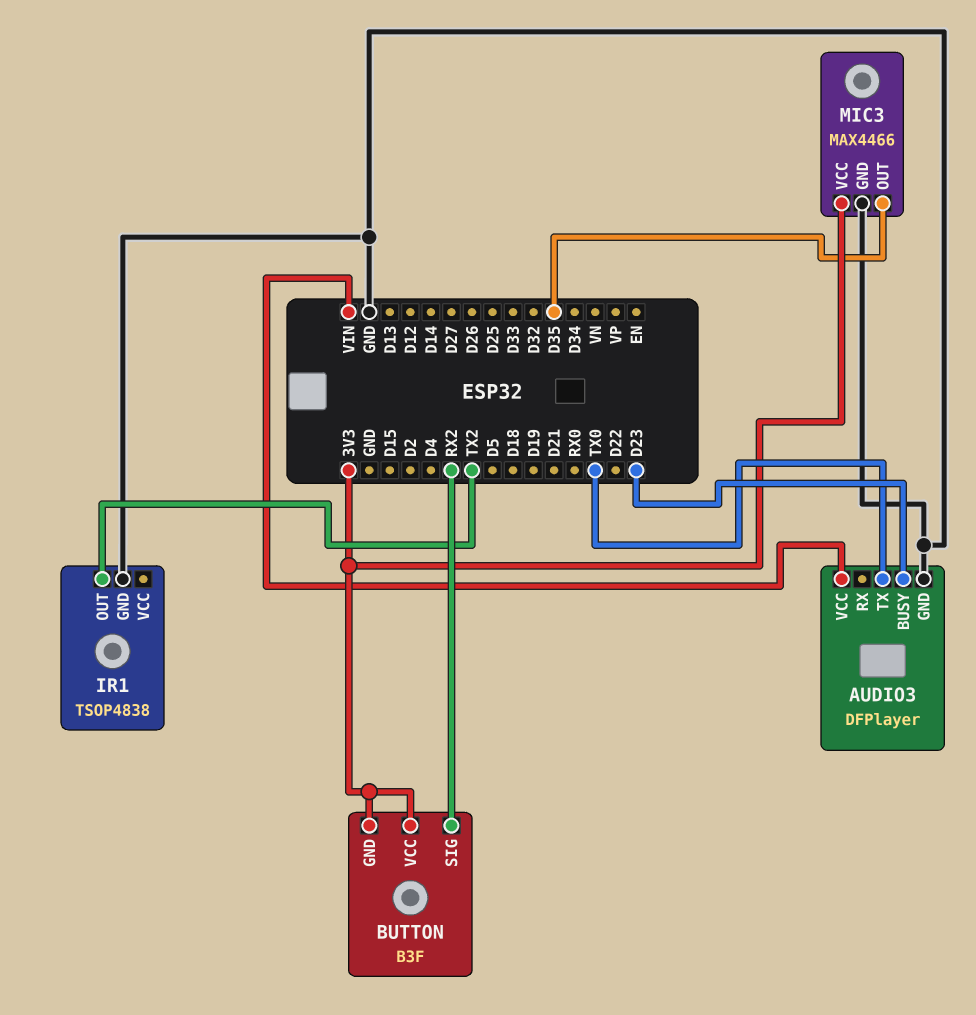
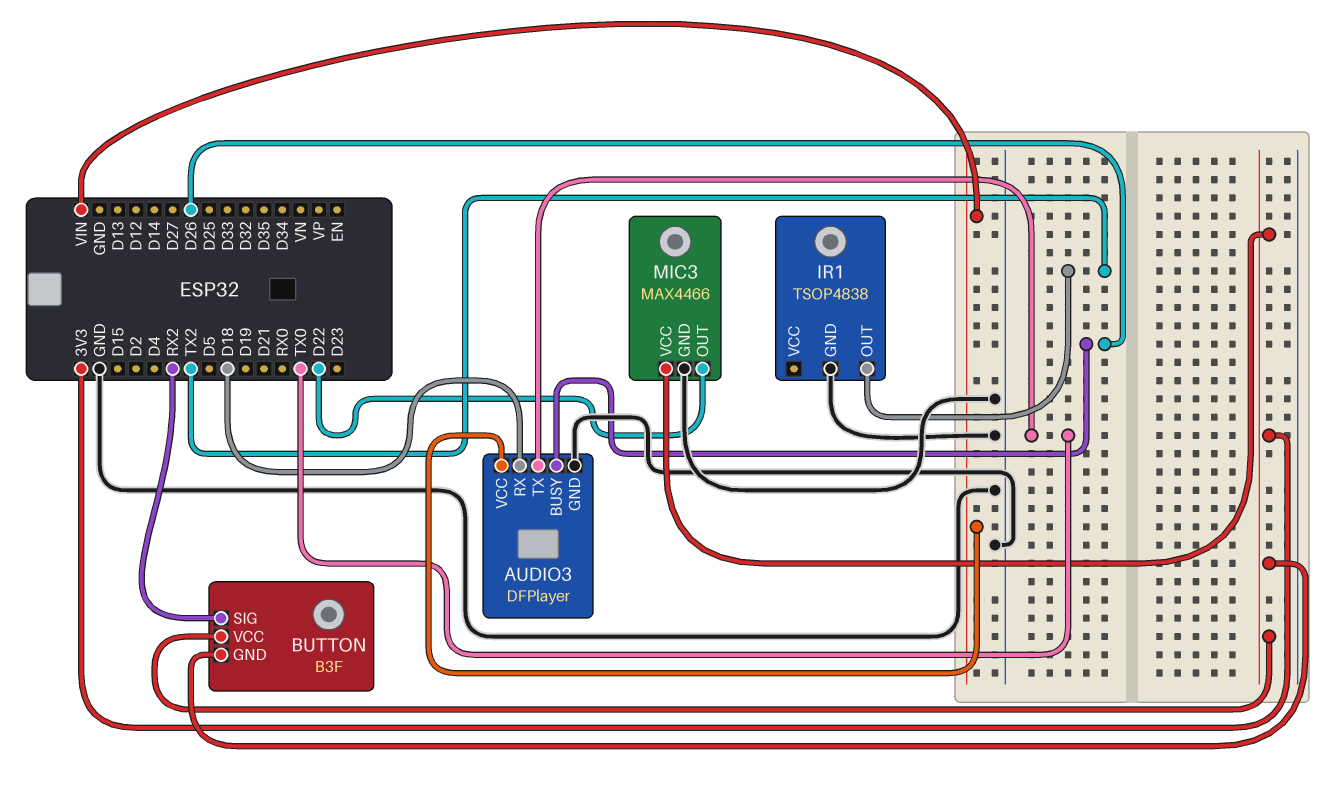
AUDIO3 pin BUSY: D23 -> D26
AUDIO3 pin RX: none -> D18
MIC3 pin OUT: D35 -> D22

